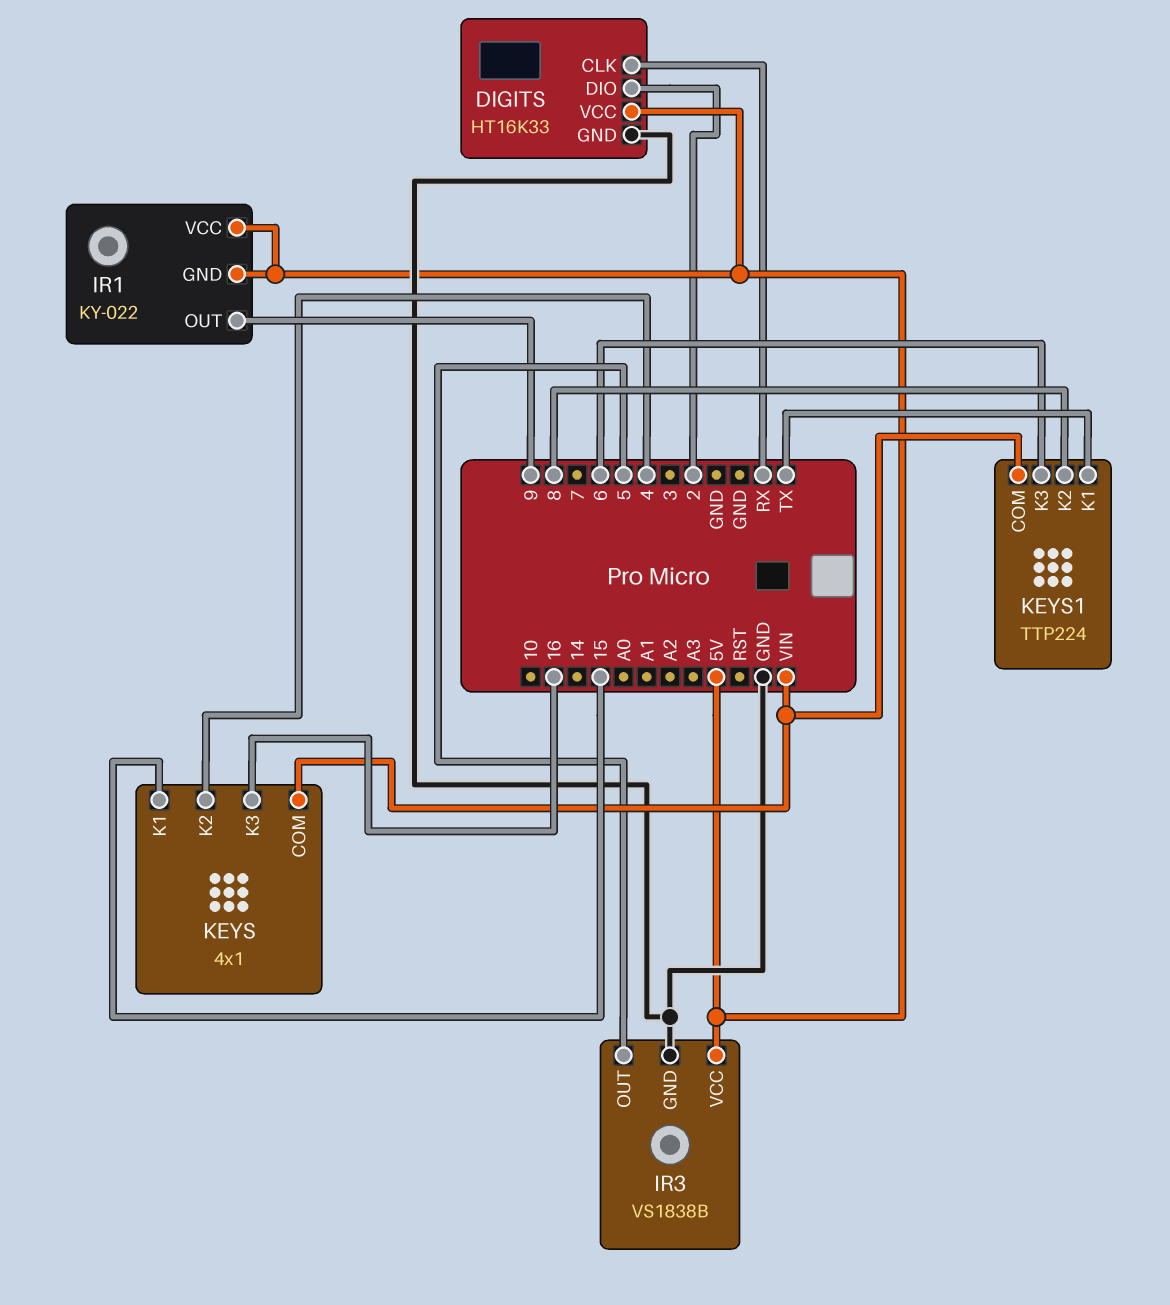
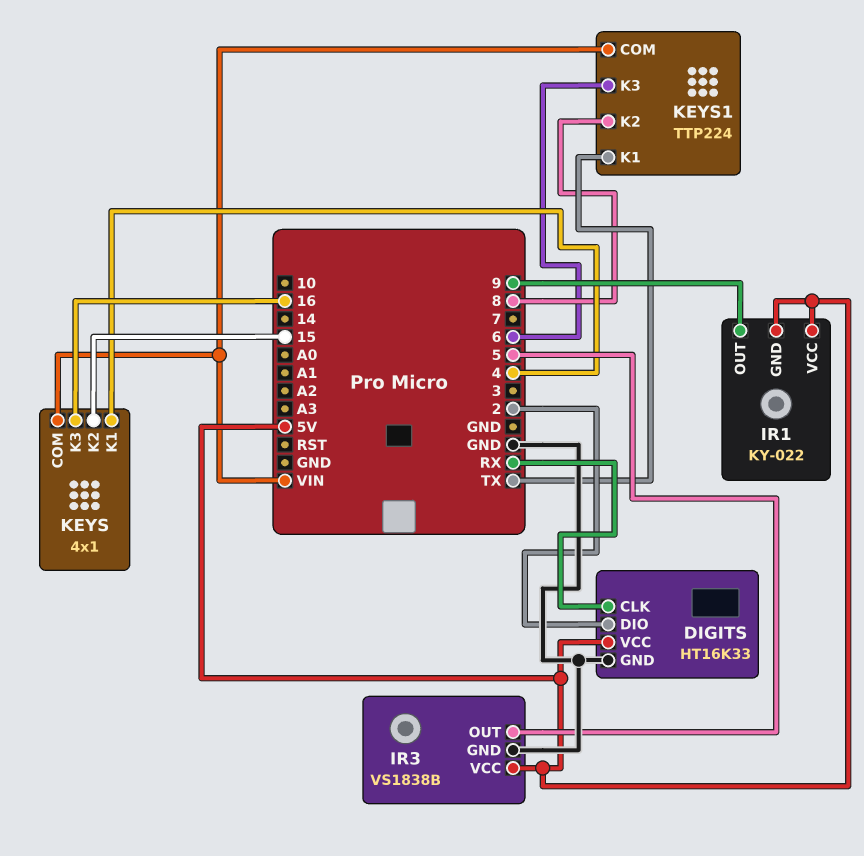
KEYS pin K1: 15 -> 4
KEYS pin K2: 4 -> 15

